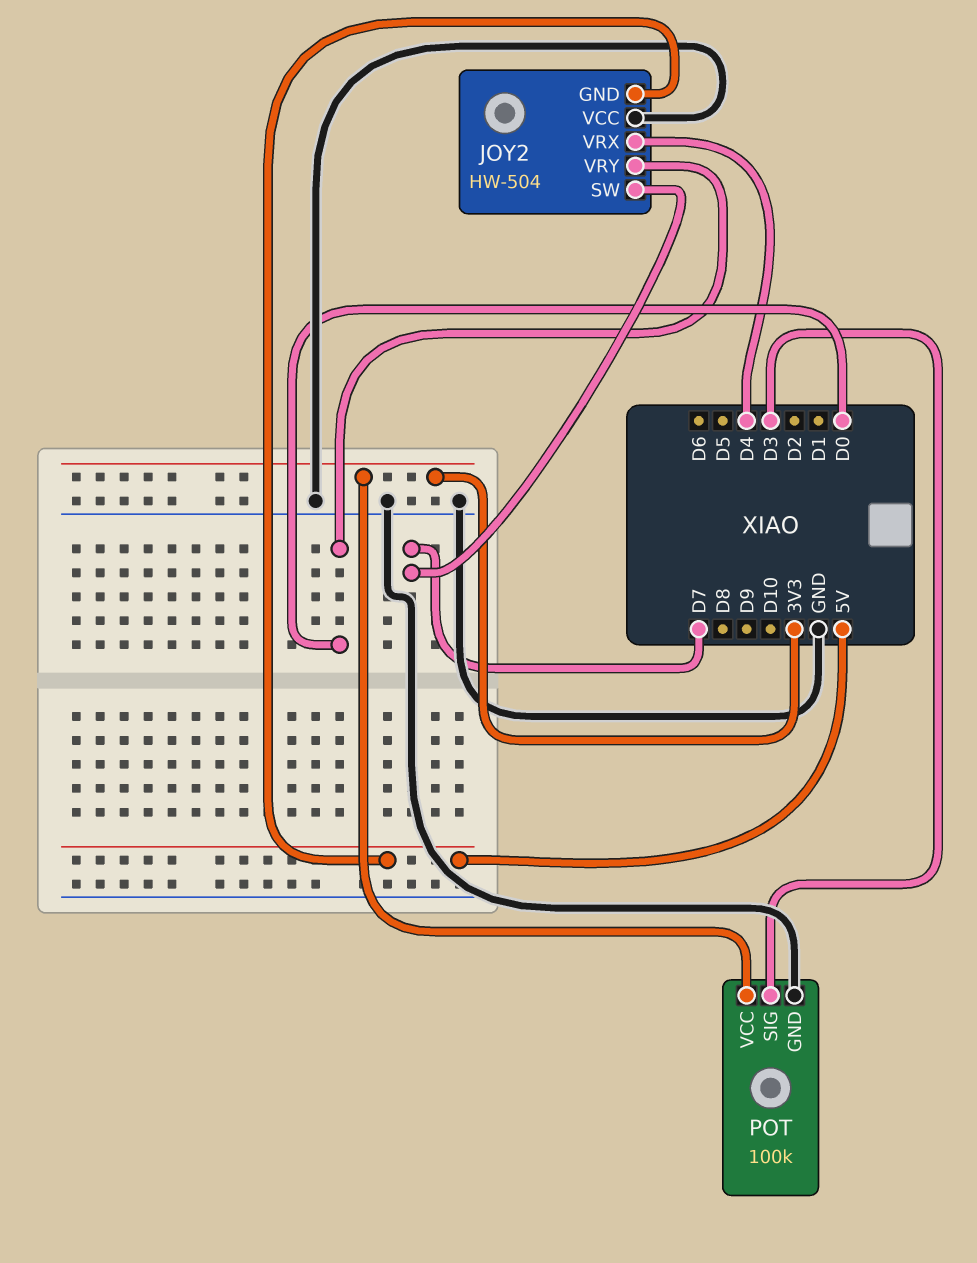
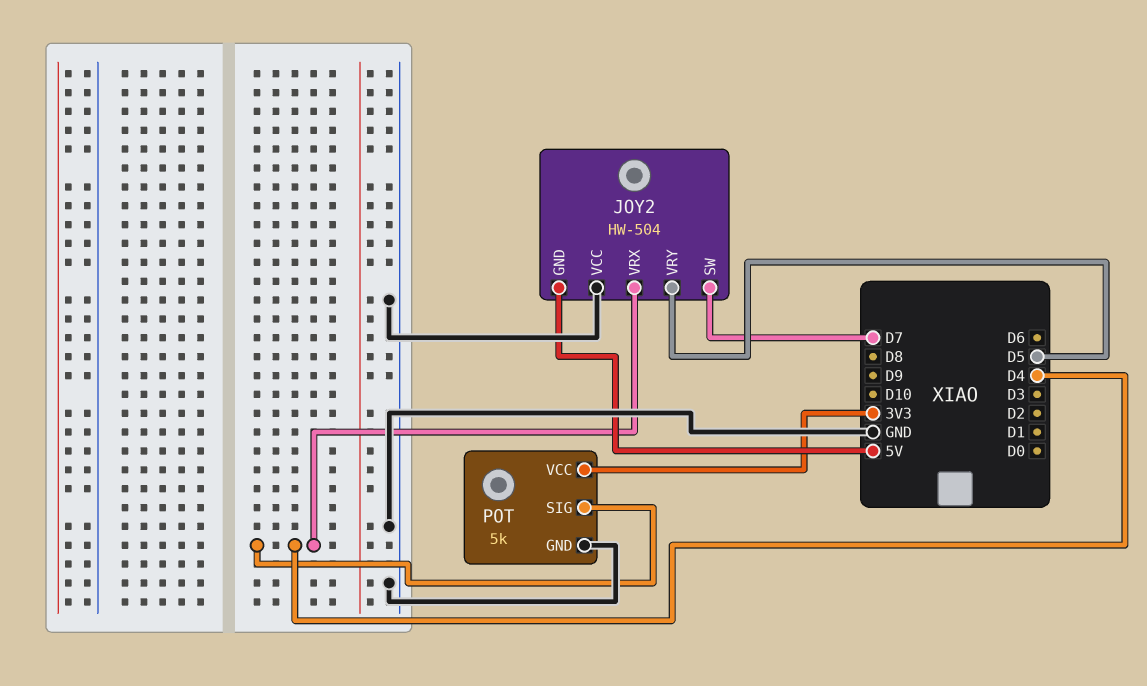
JOY2 pin VRY: D0 -> D5
POT: 100k -> 5k
POT pin SIG: D3 -> D4

